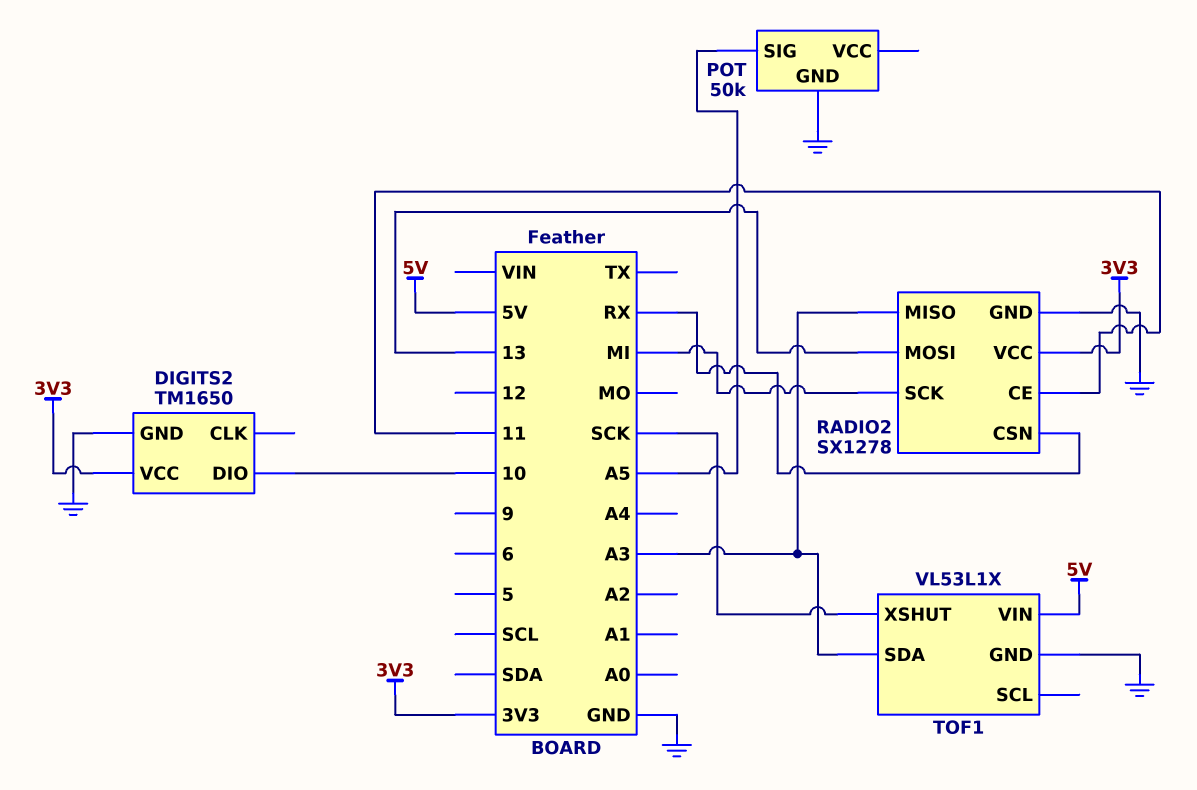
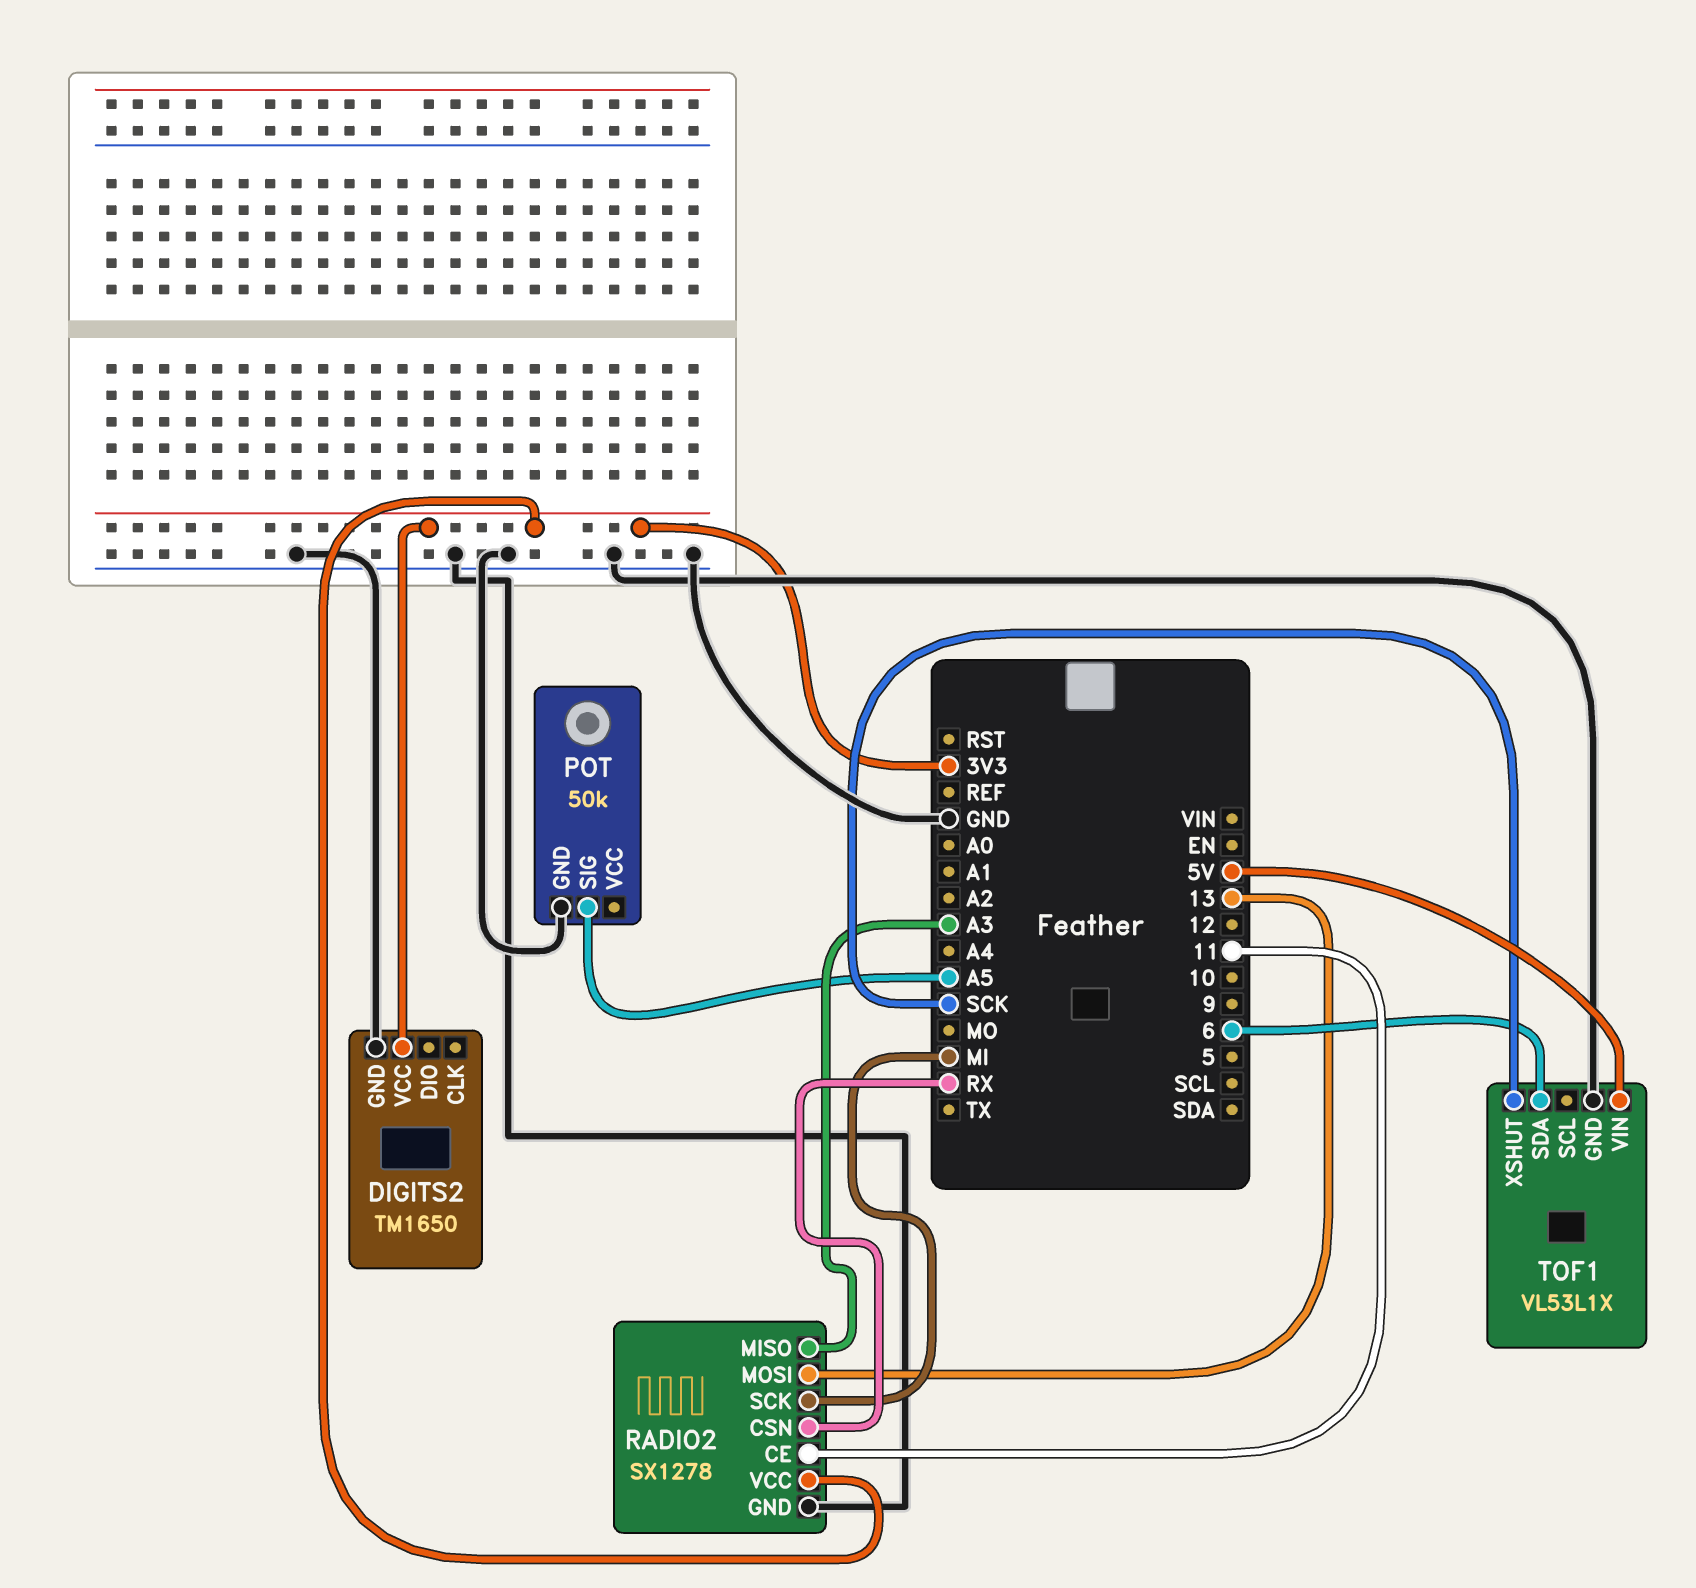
DIGITS2 pin DIO: 10 -> none
TOF1 pin SDA: A3 -> 6

